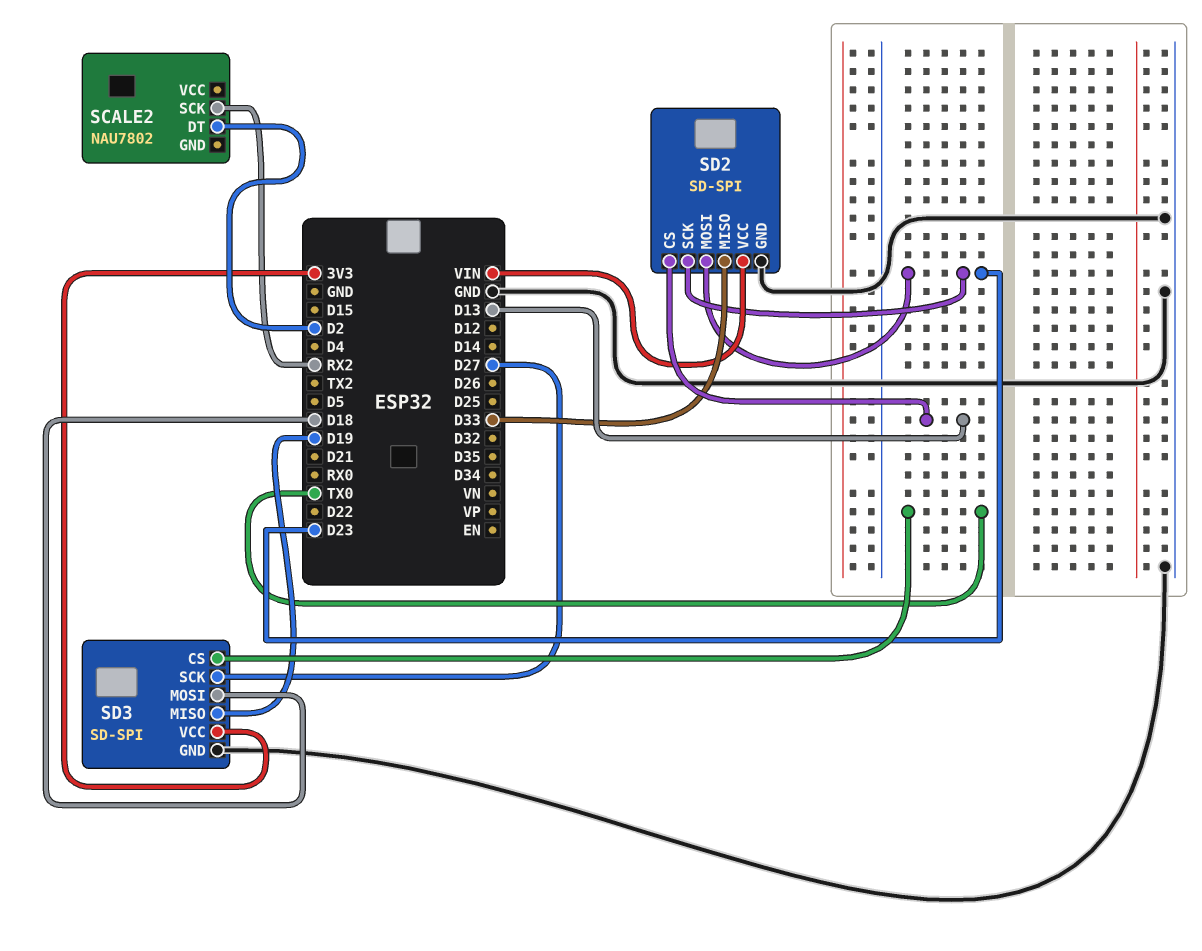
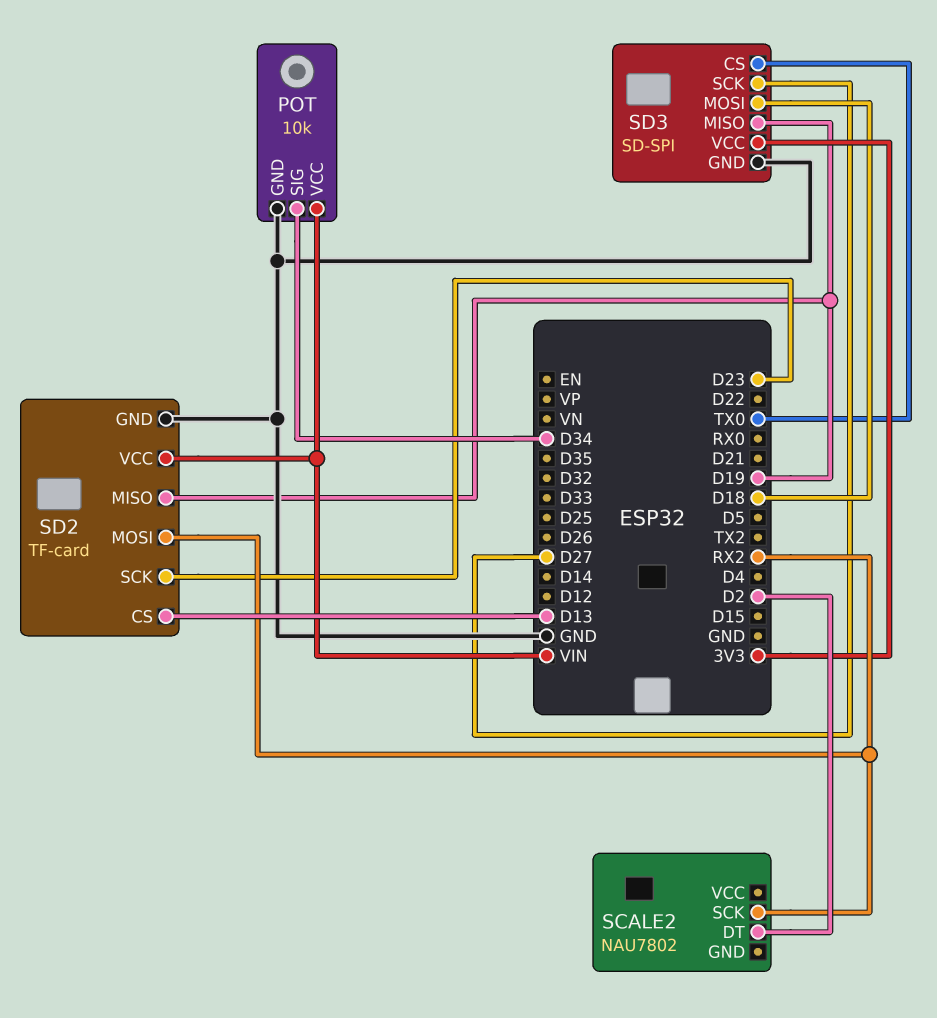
POT: none -> 10k
POT pin GND: none -> GND
POT pin SIG: none -> D34
POT pin VCC: none -> VIN
SD2: SD-SPI -> TF-card
SD2 pin MISO: D33 -> D19
SD2 pin MOSI: D23 -> RX2

